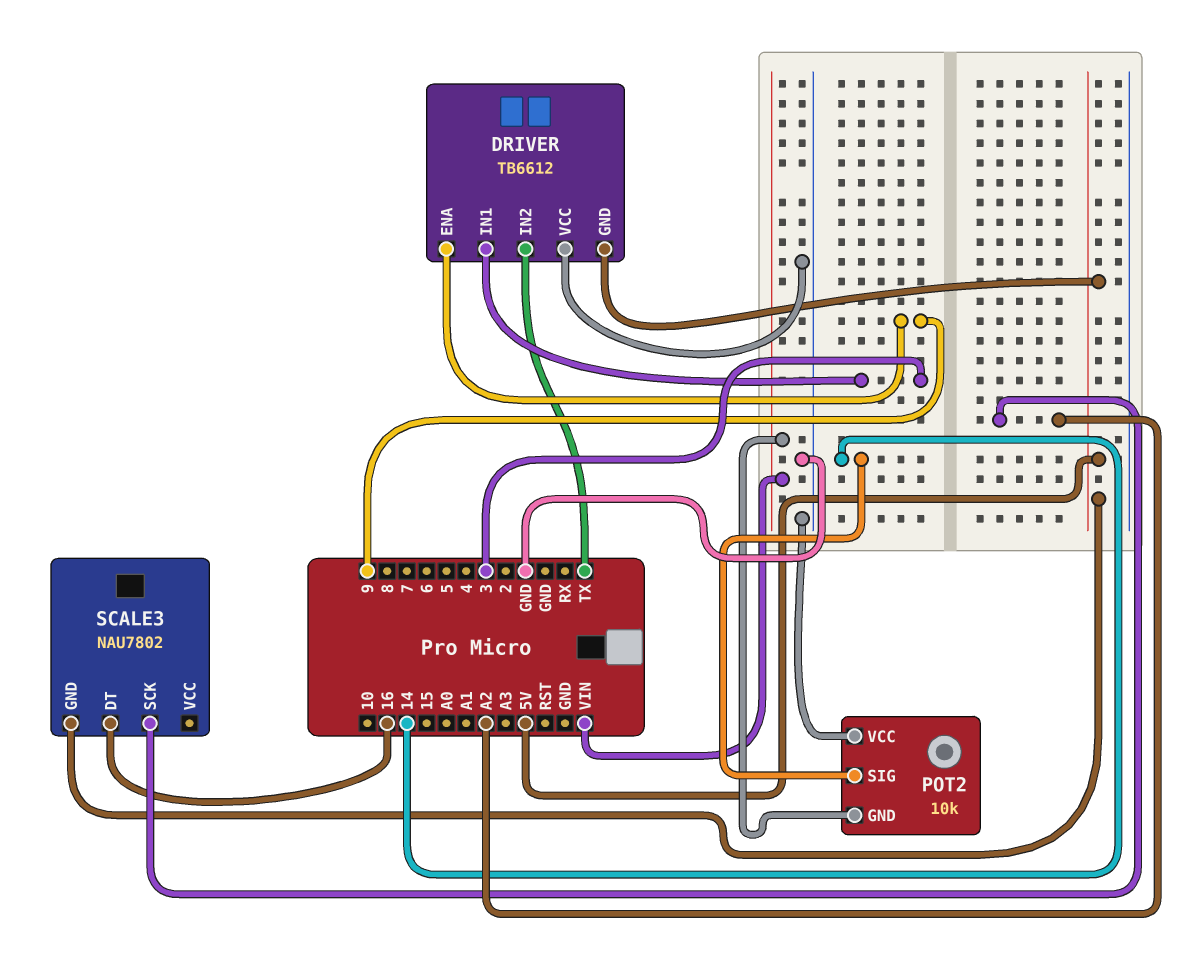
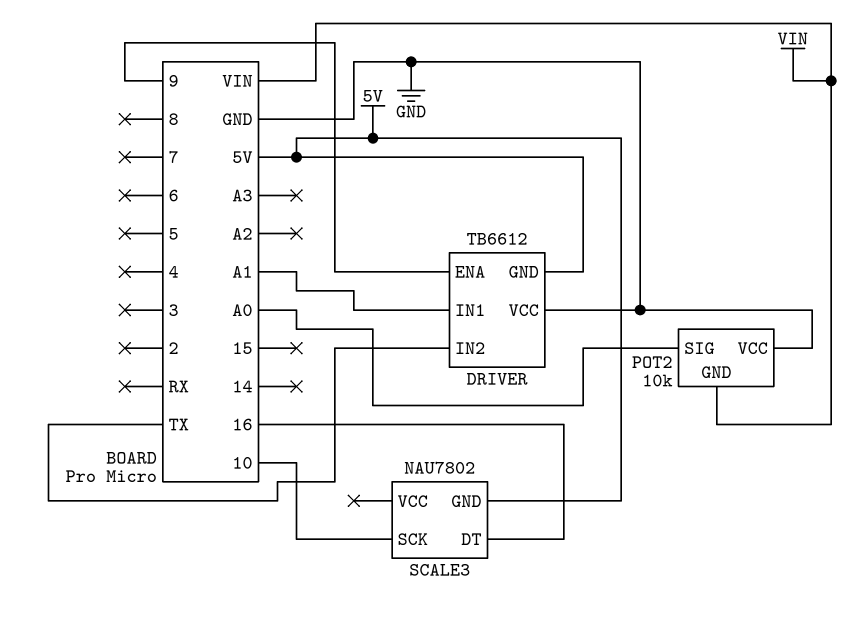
DRIVER pin IN1: 3 -> A1
POT2 pin SIG: 14 -> A0
SCALE3 pin SCK: A2 -> 10

